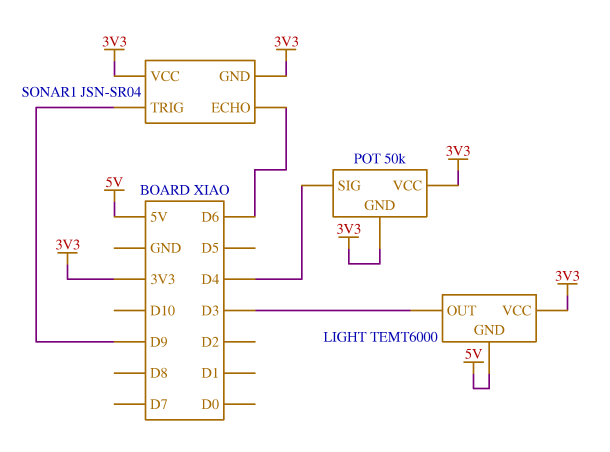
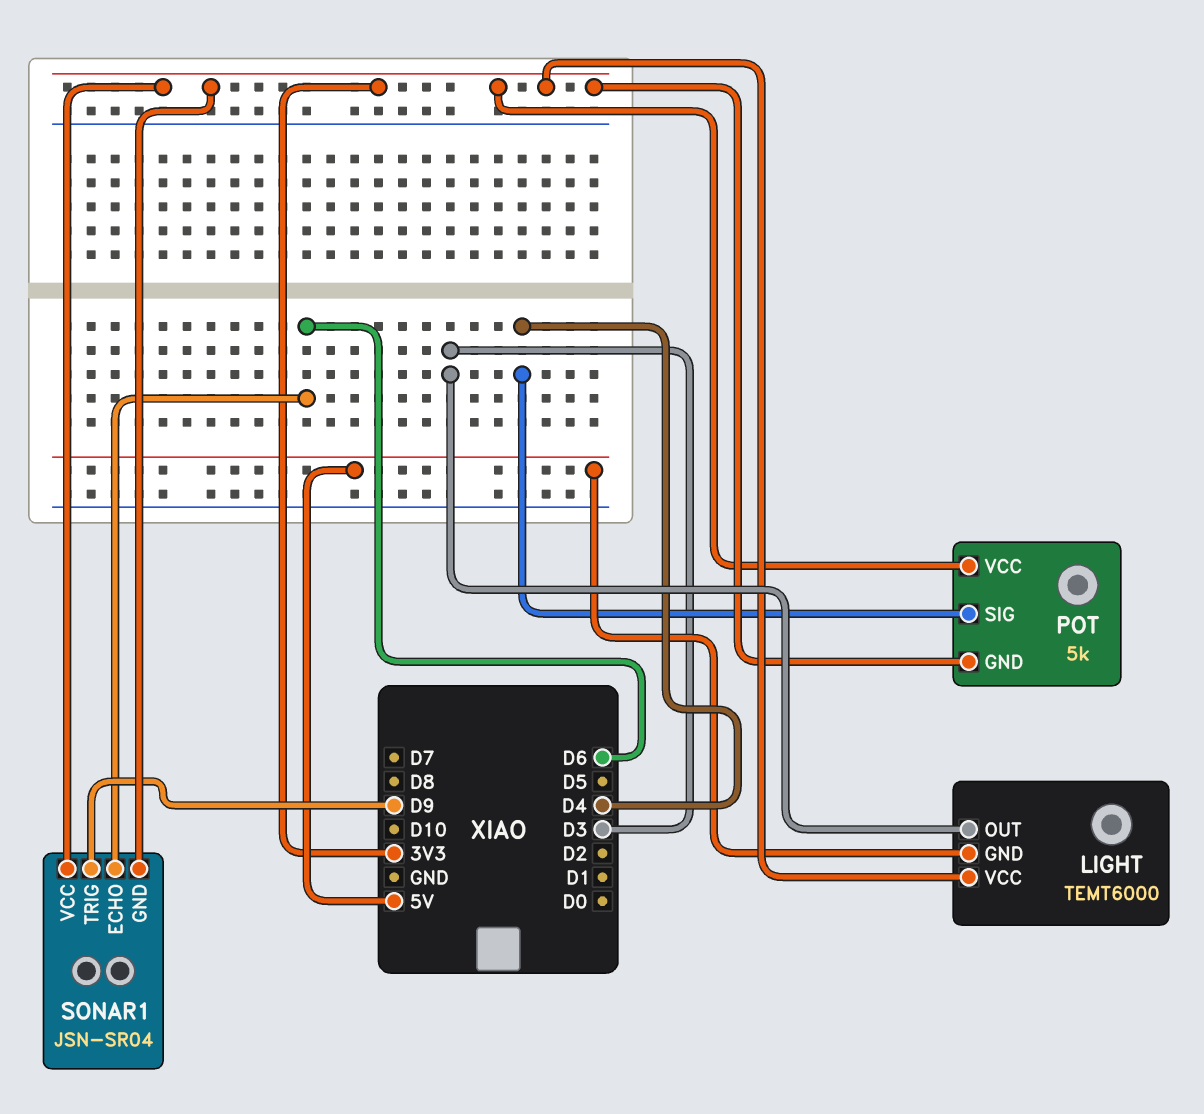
POT: 50k -> 5k

